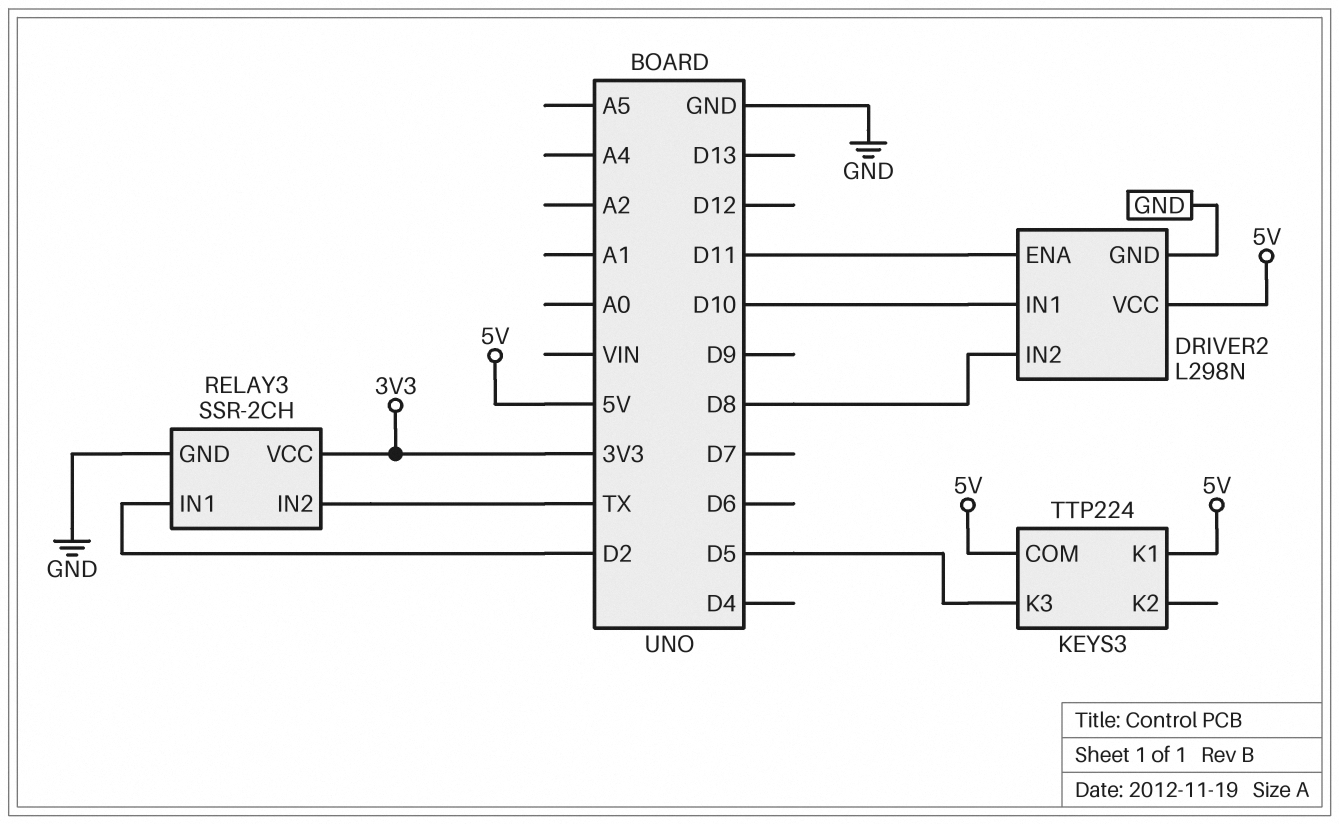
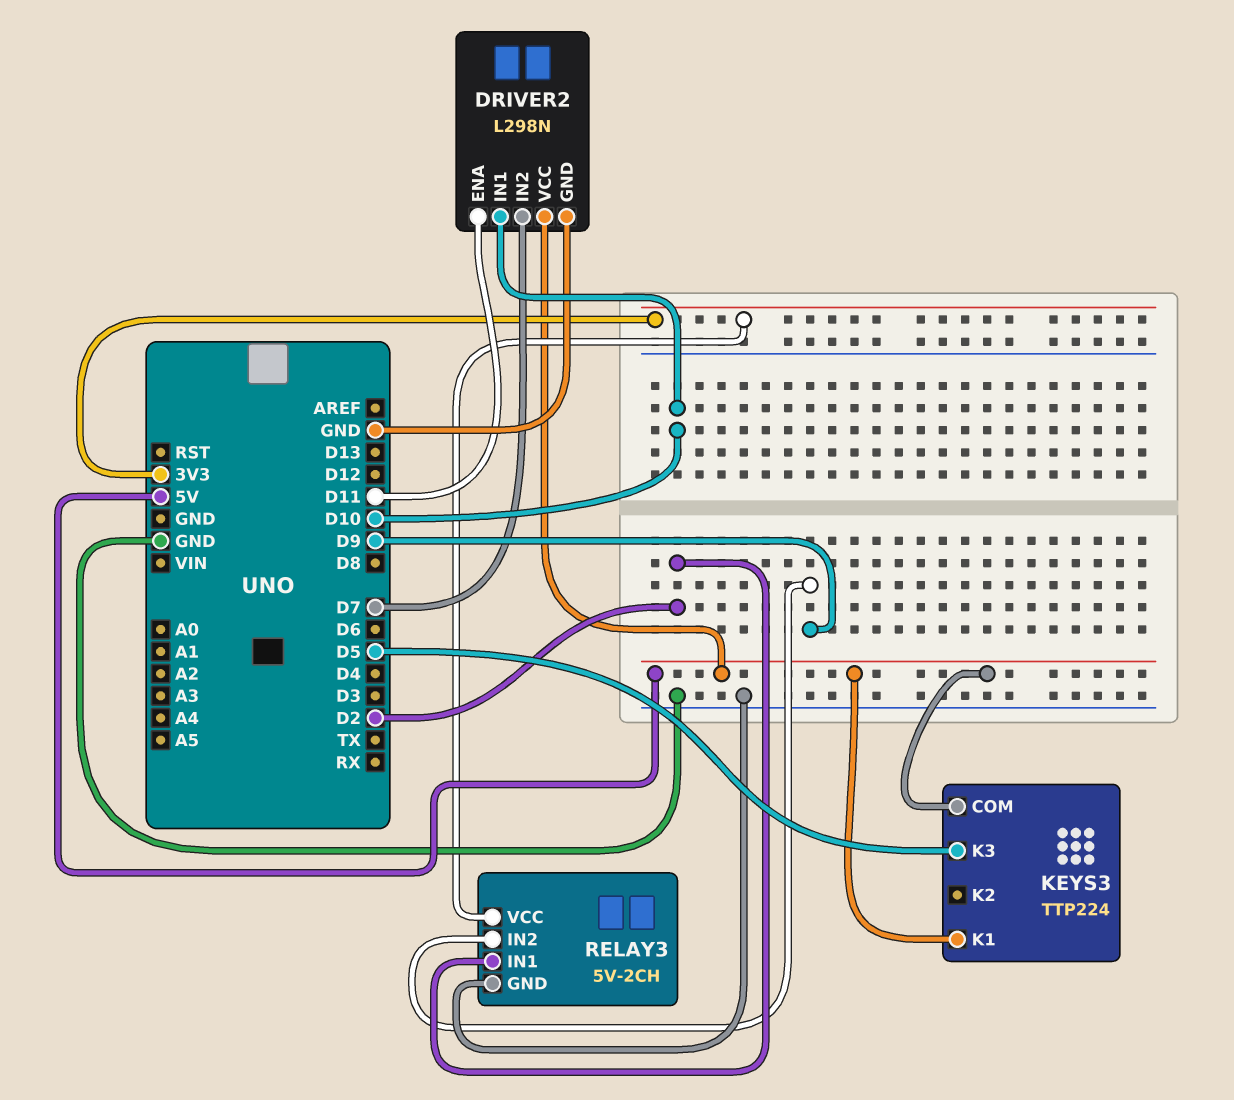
DRIVER2 pin IN2: D8 -> D7
RELAY3: SSR-2CH -> 5V-2CH
RELAY3 pin IN2: TX -> D9

